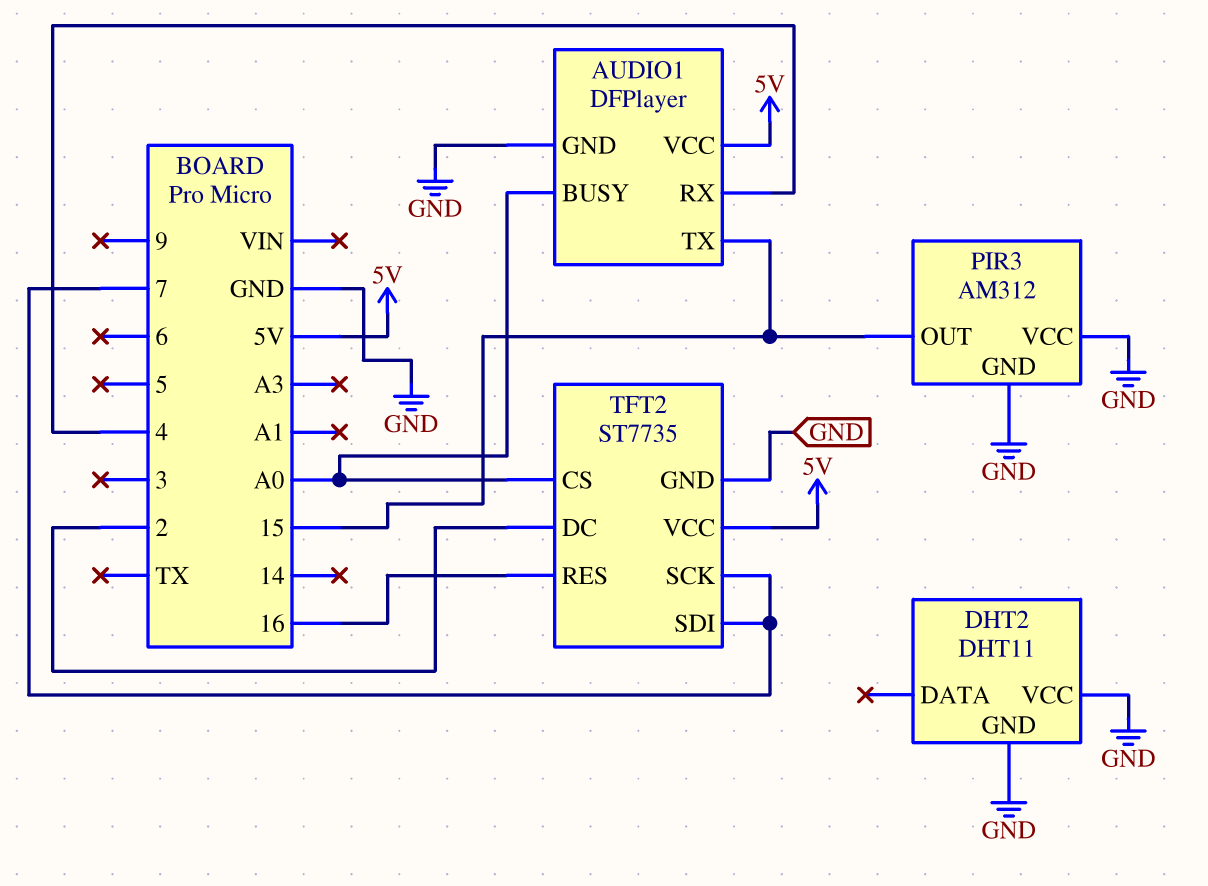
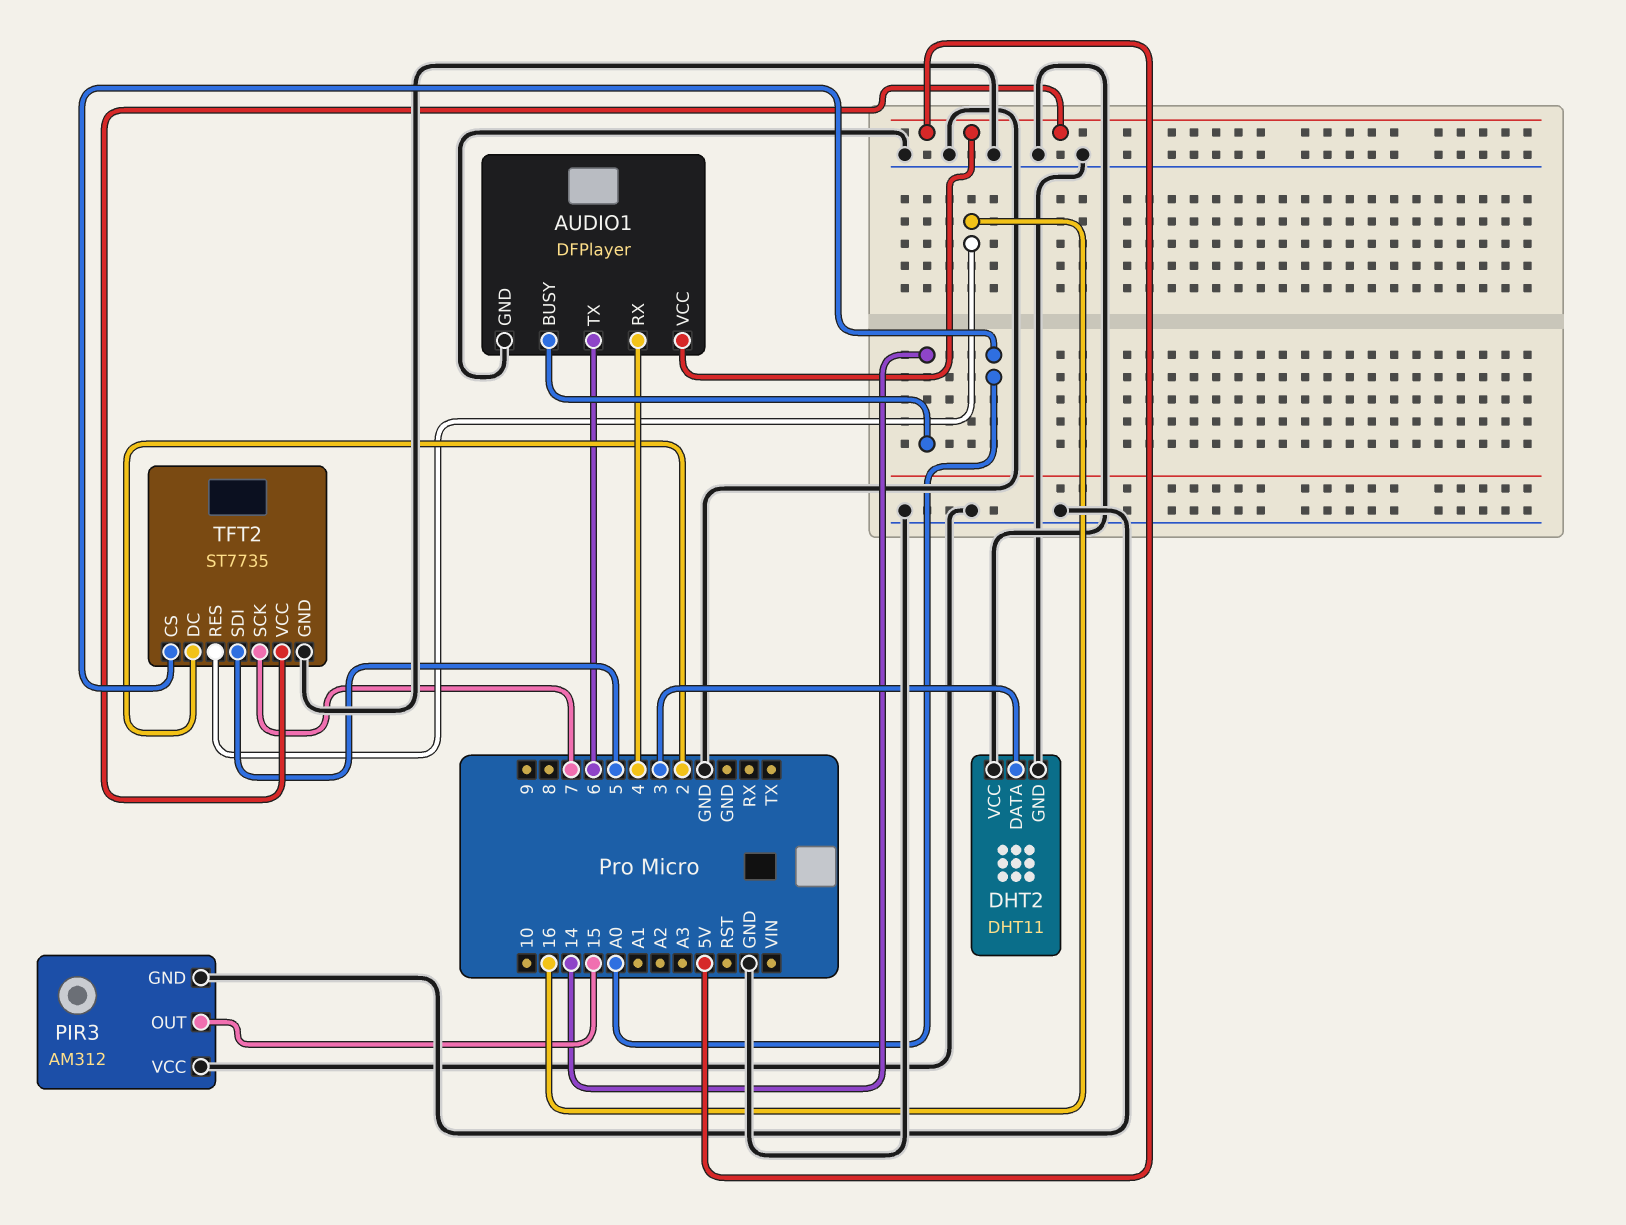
AUDIO1 pin BUSY: A0 -> 14
AUDIO1 pin TX: 15 -> 6
DHT2 pin DATA: none -> 3
TFT2 pin SDI: 7 -> 5

